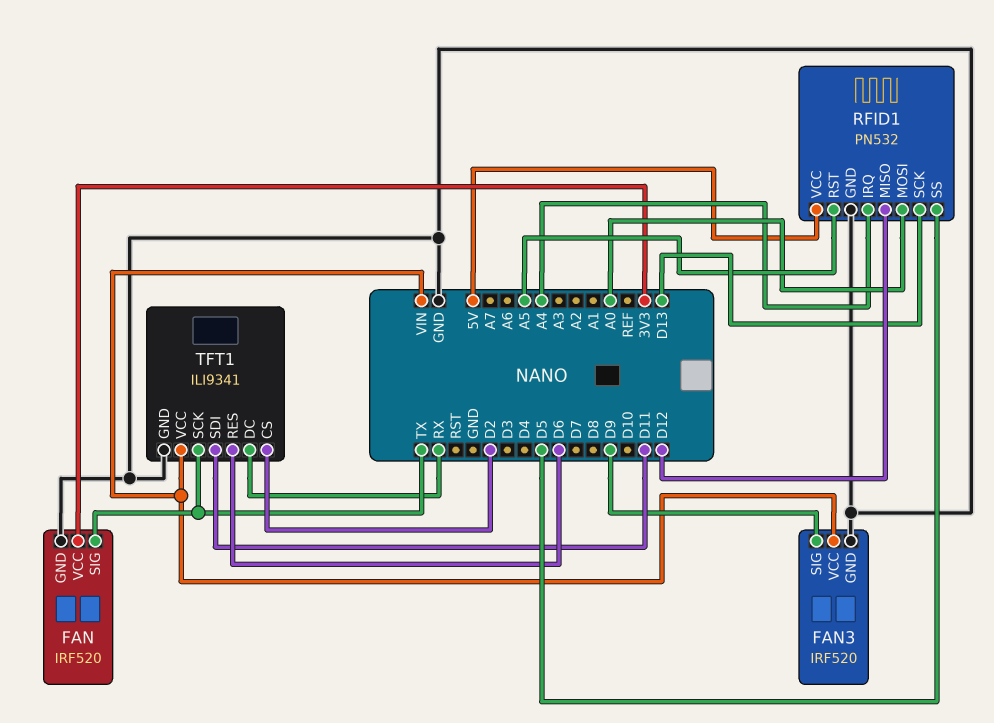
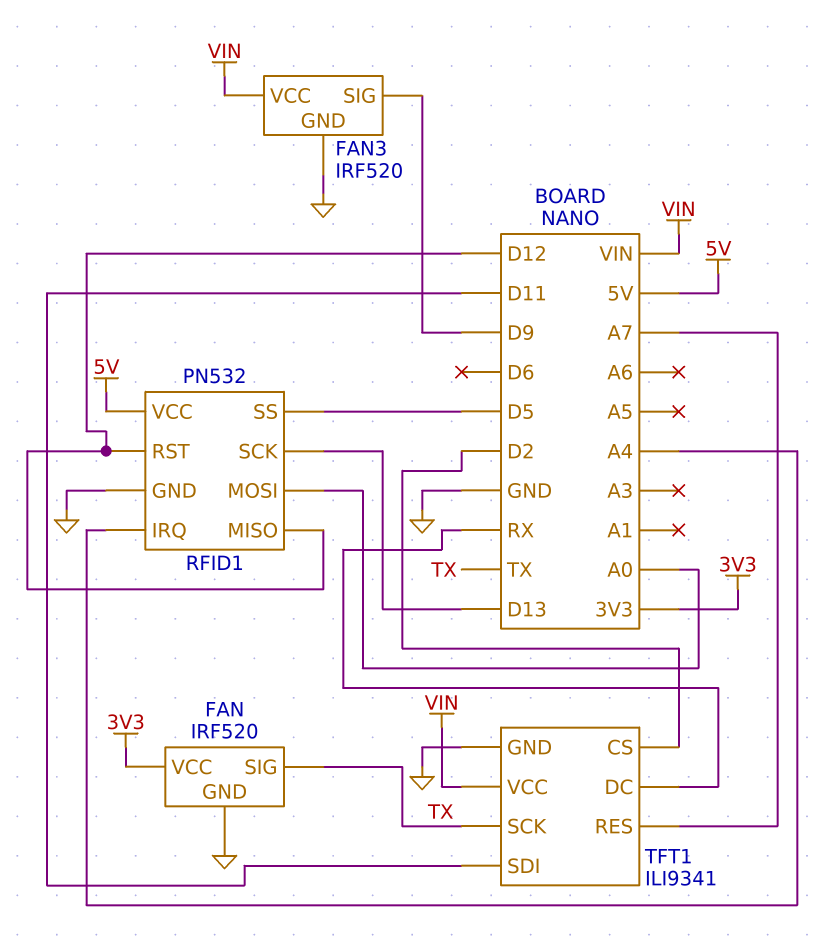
RFID1 pin RST: A5 -> D12
TFT1 pin RES: D6 -> A7

